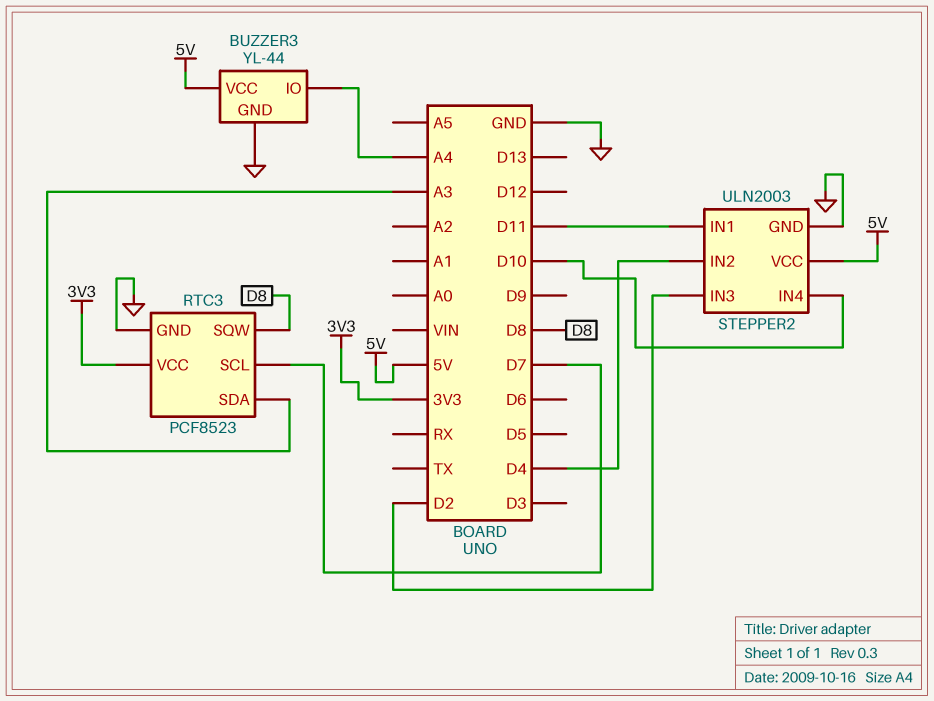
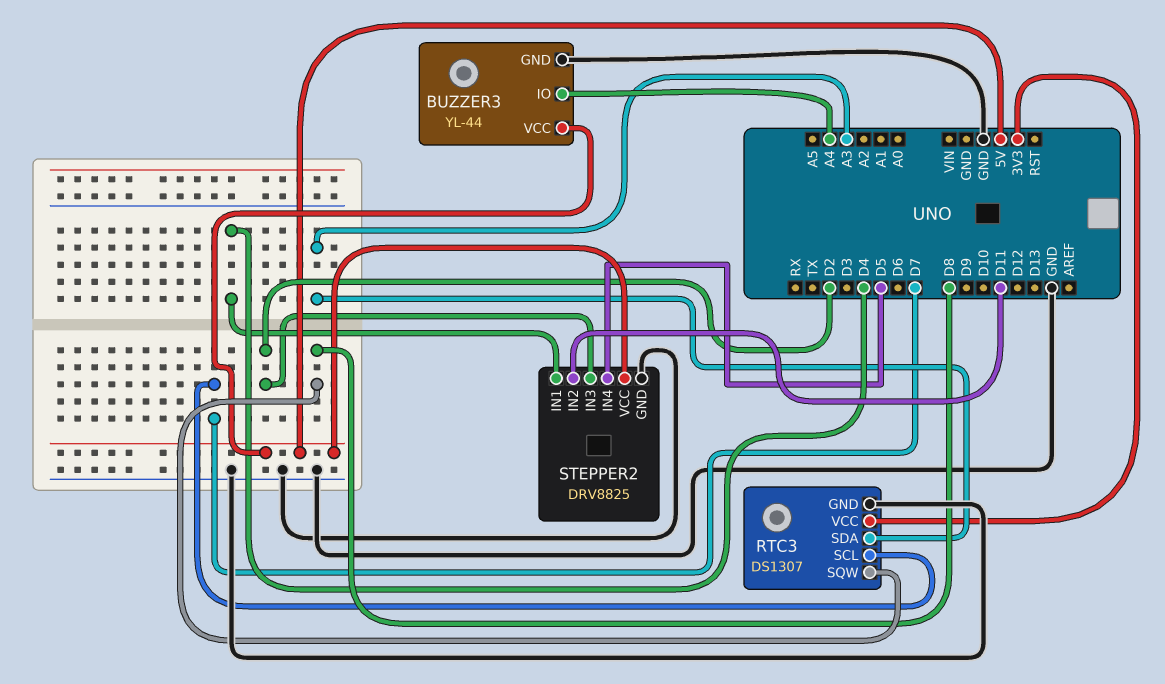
RTC3: PCF8523 -> DS1307
STEPPER2: ULN2003 -> DRV8825
STEPPER2 pin IN1: D11 -> D4
STEPPER2 pin IN2: D4 -> D11
STEPPER2 pin IN4: D10 -> D5

